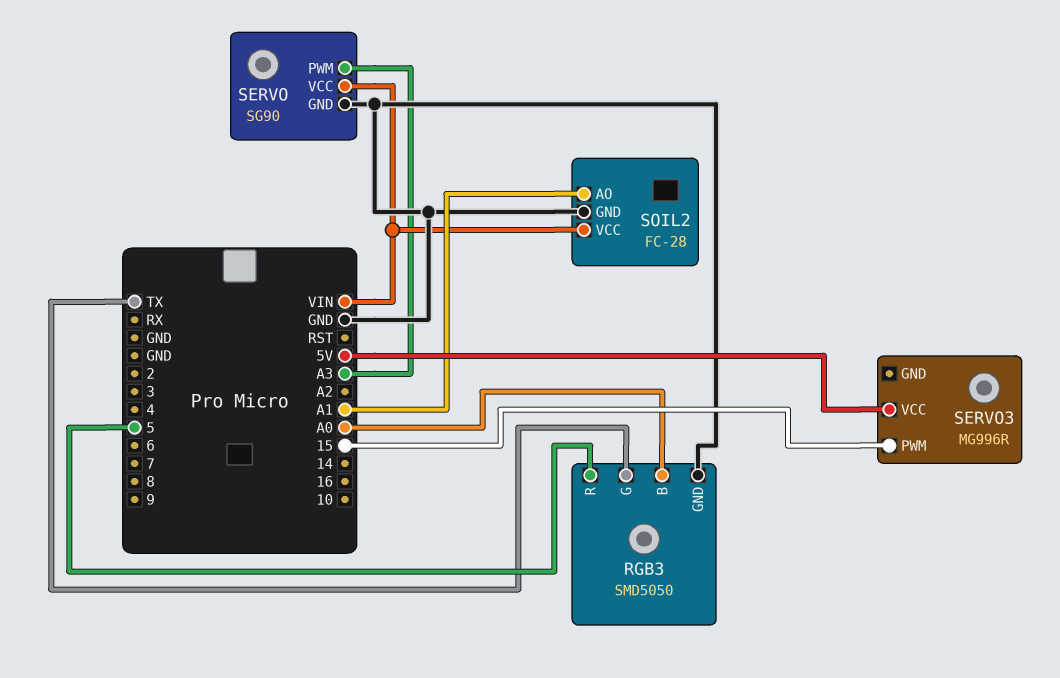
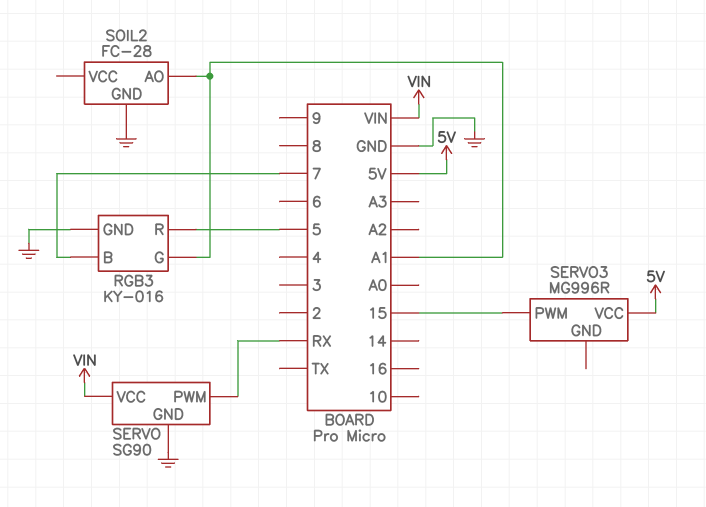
RGB3: SMD5050 -> KY-016
RGB3 pin B: A0 -> 7
RGB3 pin G: TX -> A1
SERVO pin PWM: A3 -> RX
SOIL2 pin VCC: VIN -> none

